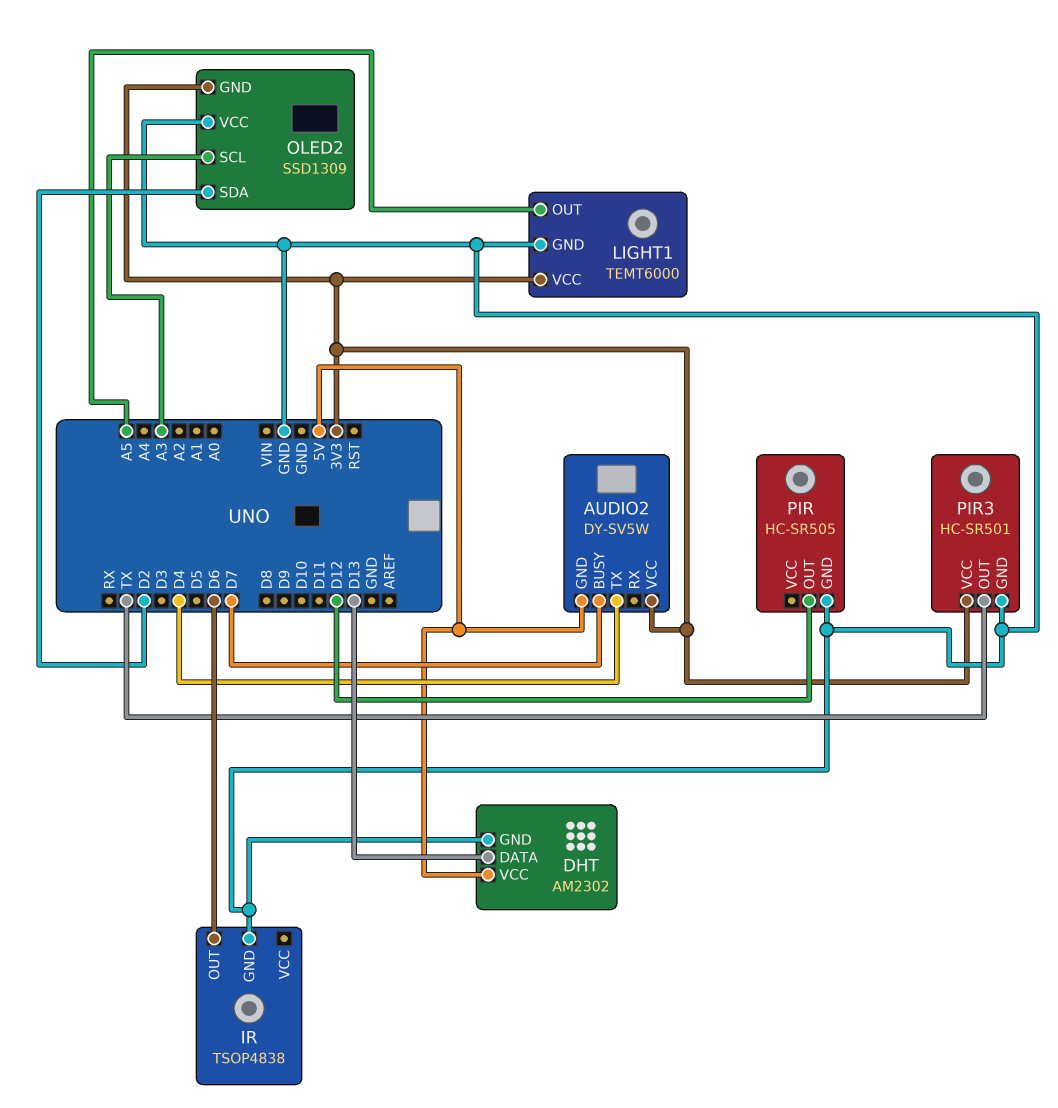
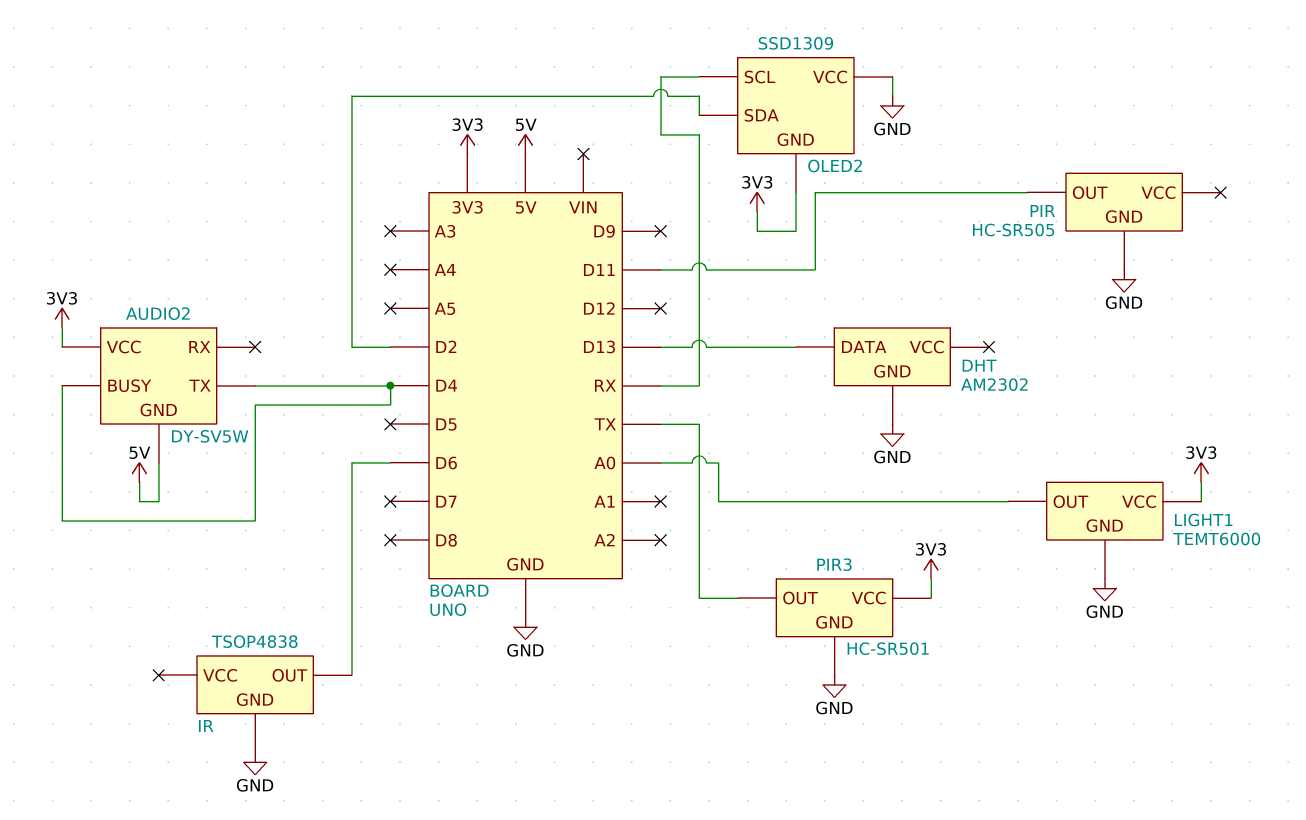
AUDIO2 pin BUSY: D7 -> D4
DHT pin VCC: 5V -> none
LIGHT1 pin OUT: A5 -> A0
OLED2 pin SCL: A3 -> RX
PIR pin OUT: D12 -> D11

